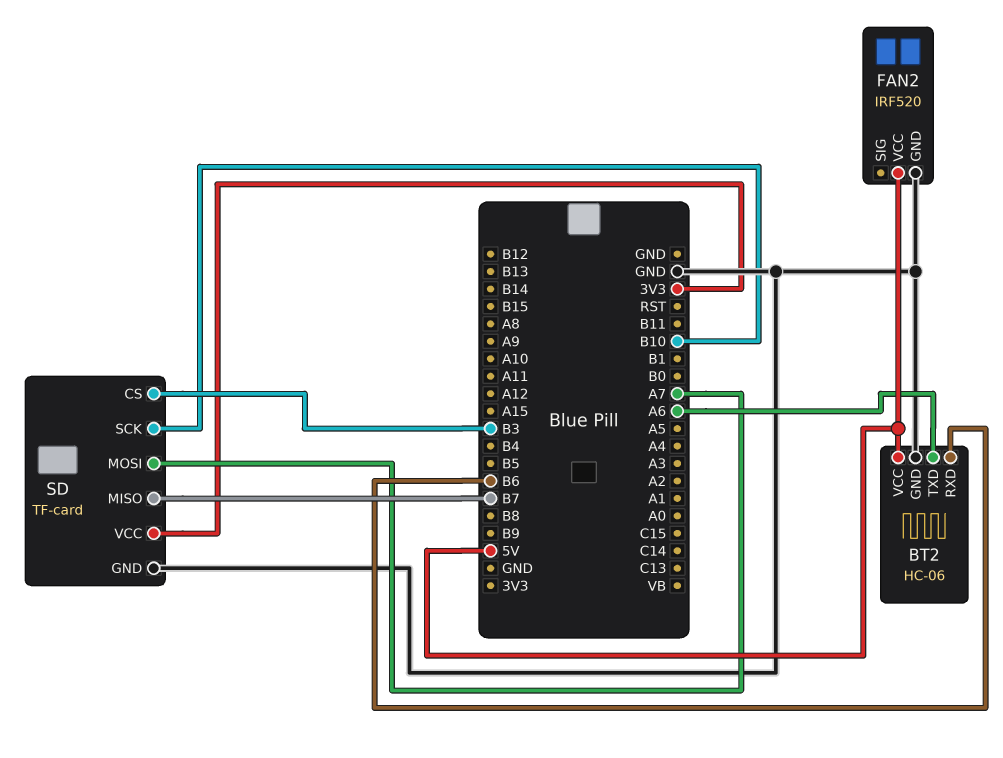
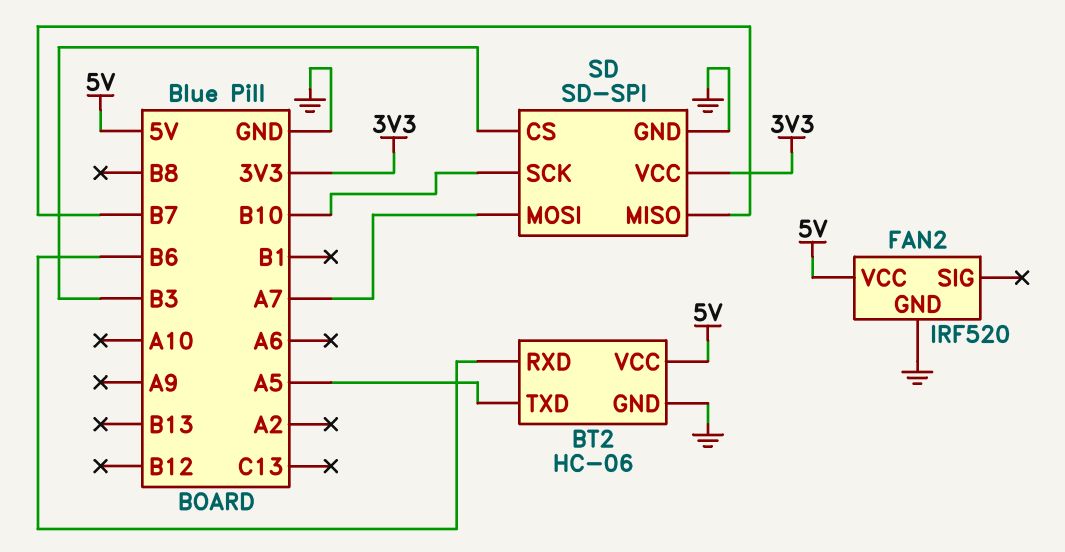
BT2 pin TXD: A6 -> A5
SD: TF-card -> SD-SPI

